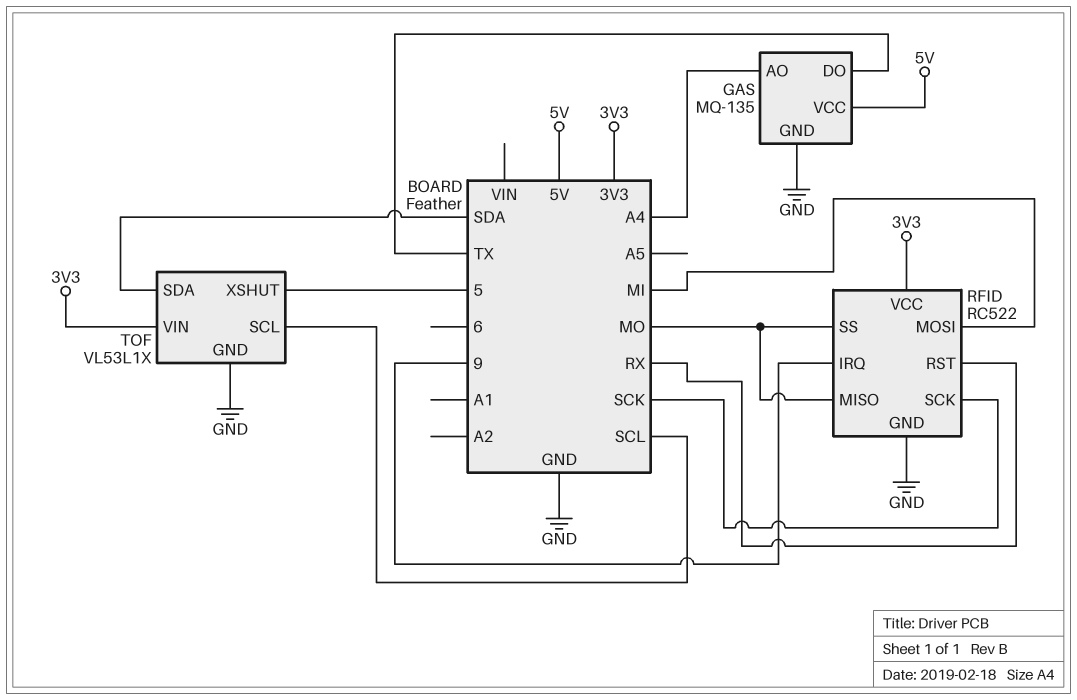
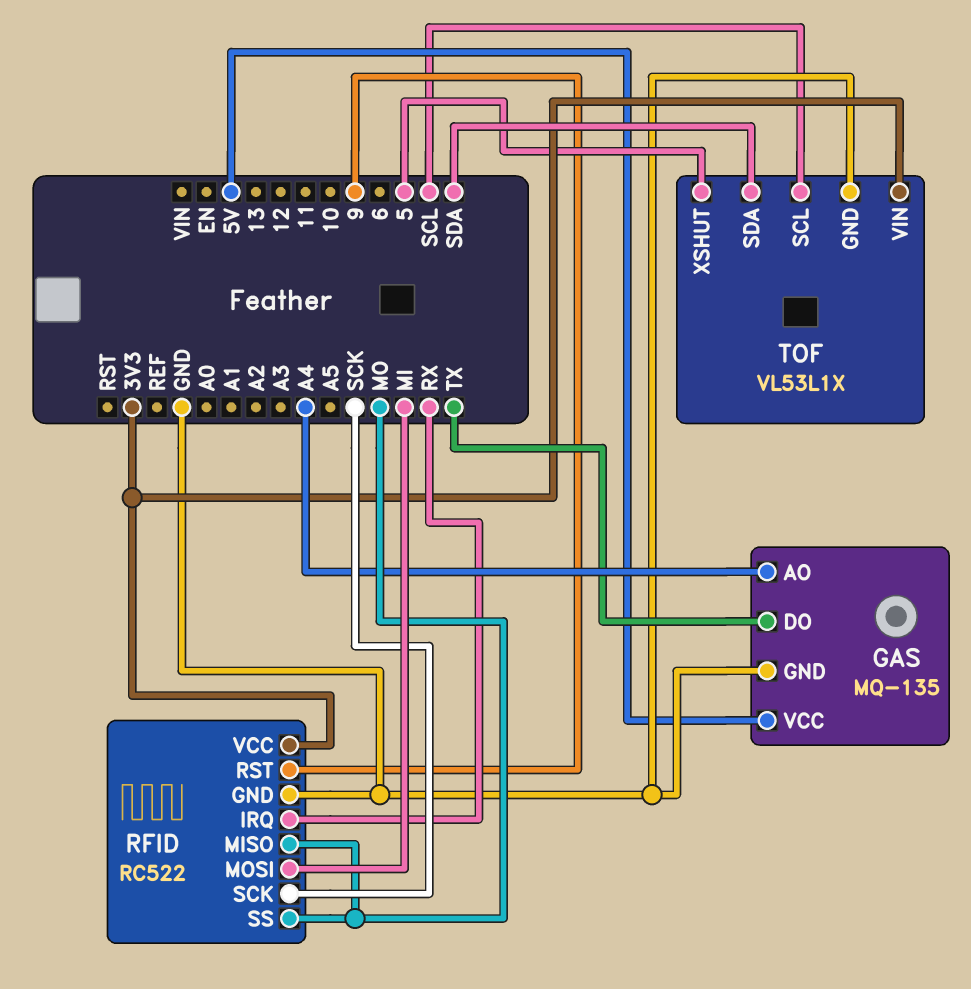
RFID pin IRQ: 9 -> RX
RFID pin RST: RX -> 9

